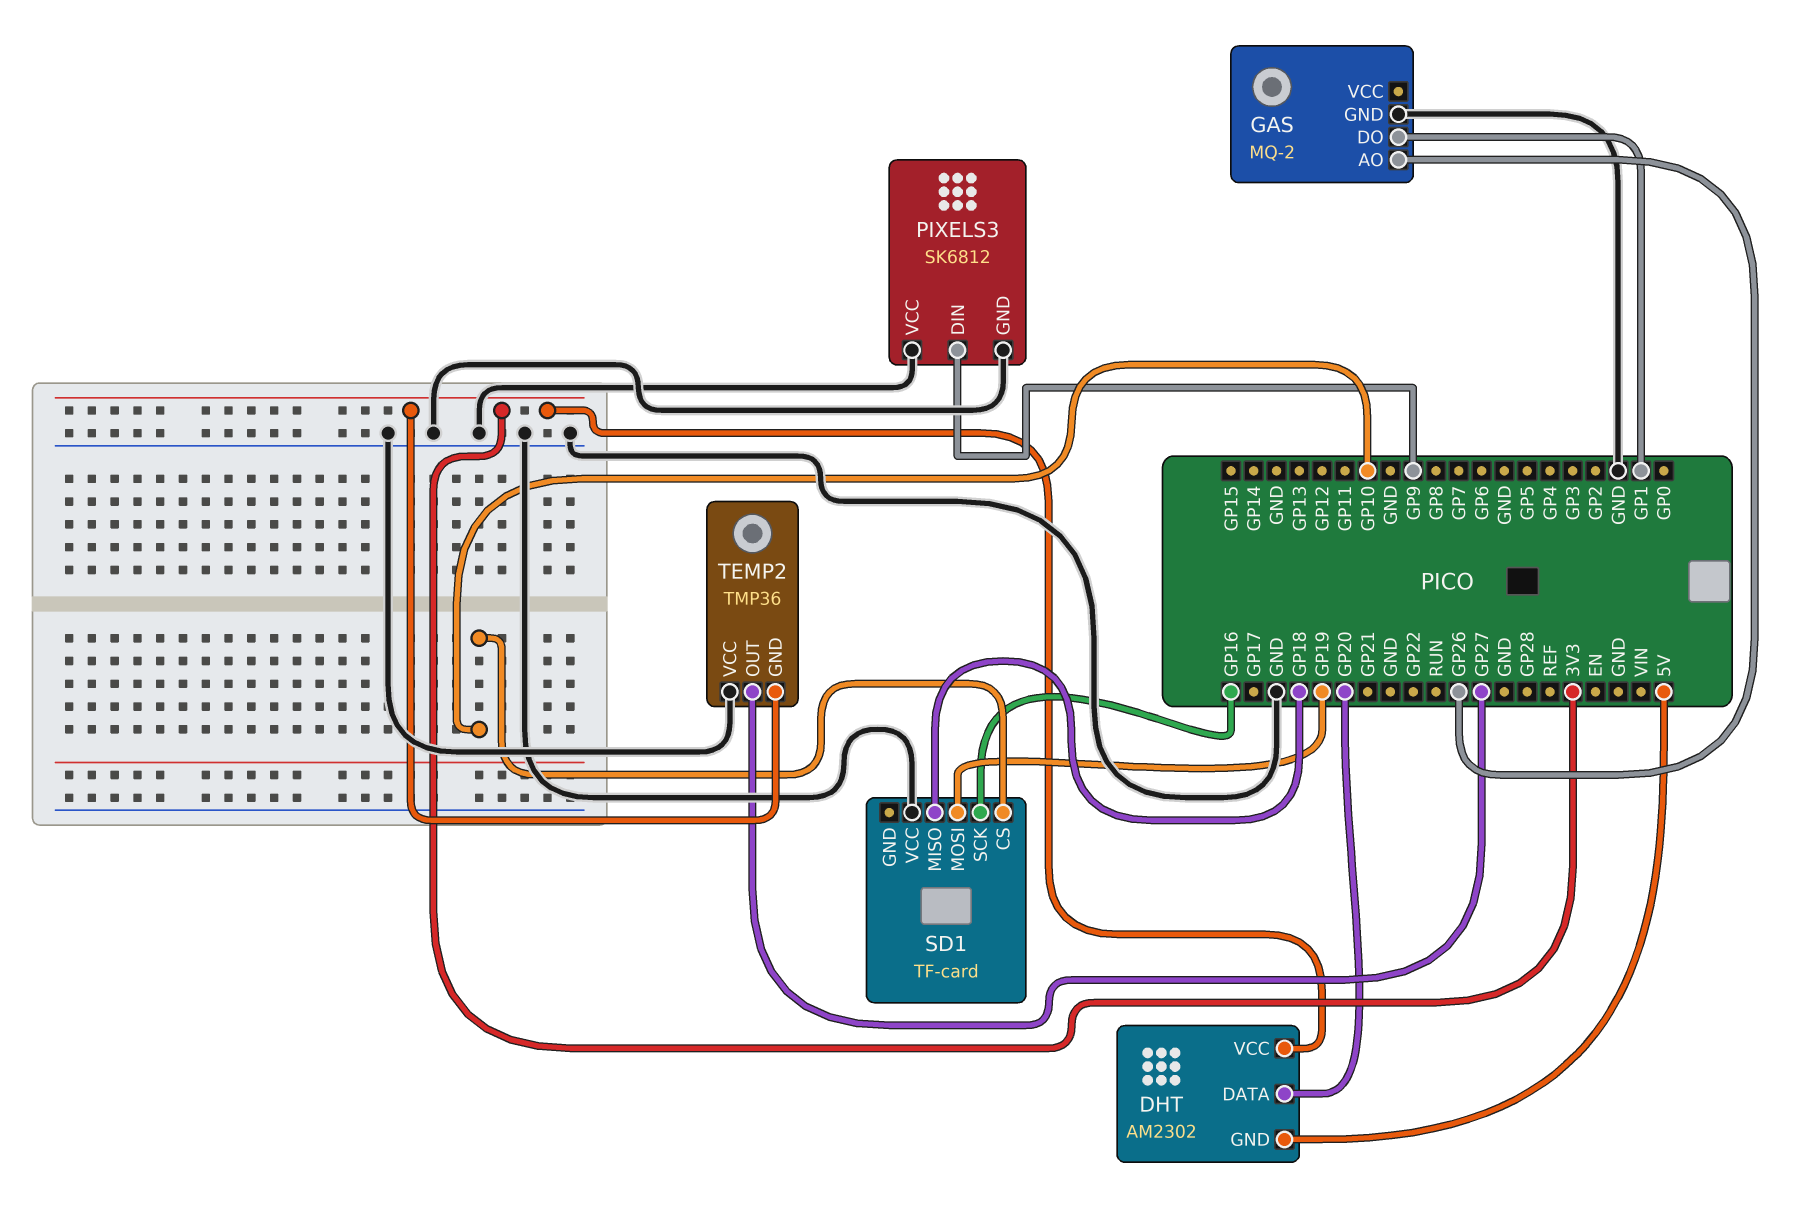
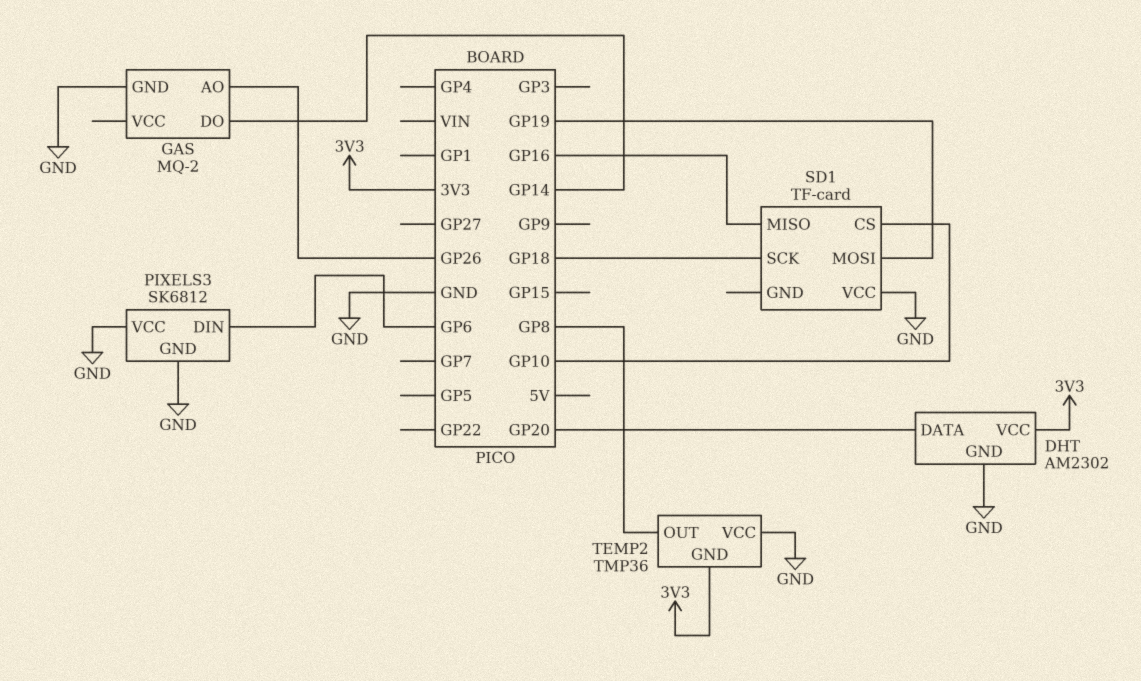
DHT pin GND: 5V -> GND
GAS pin DO: GP1 -> GP14
PIXELS3 pin DIN: GP9 -> GP6
SD1 pin MISO: GP18 -> GP16
SD1 pin SCK: GP16 -> GP18
TEMP2 pin OUT: GP27 -> GP8

